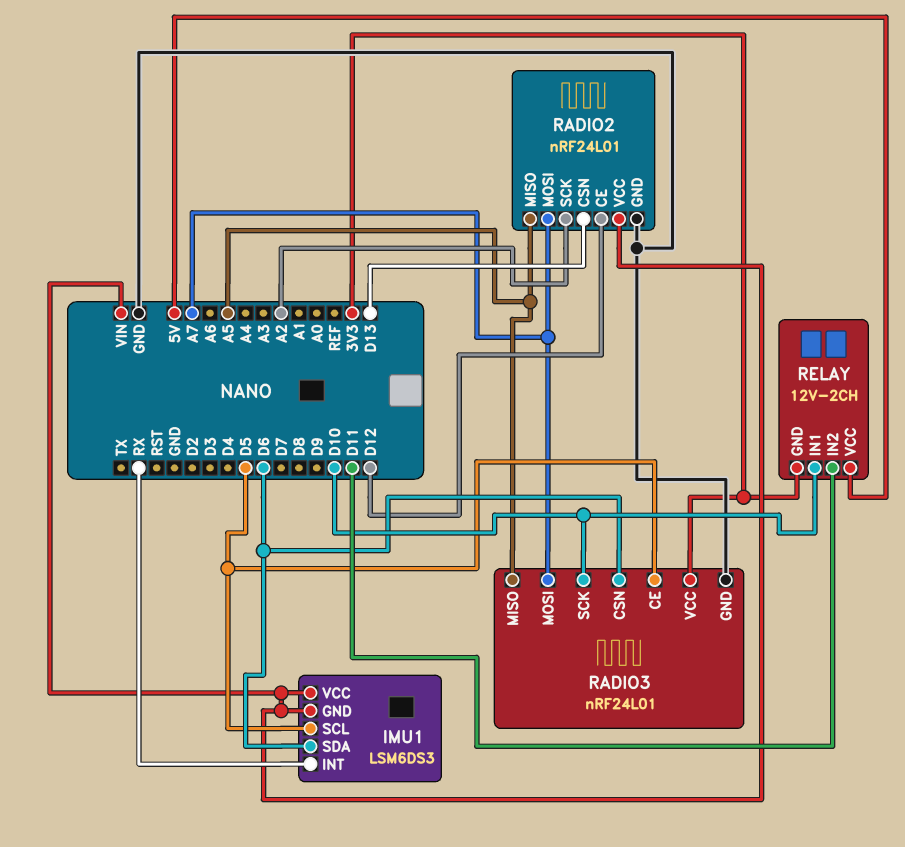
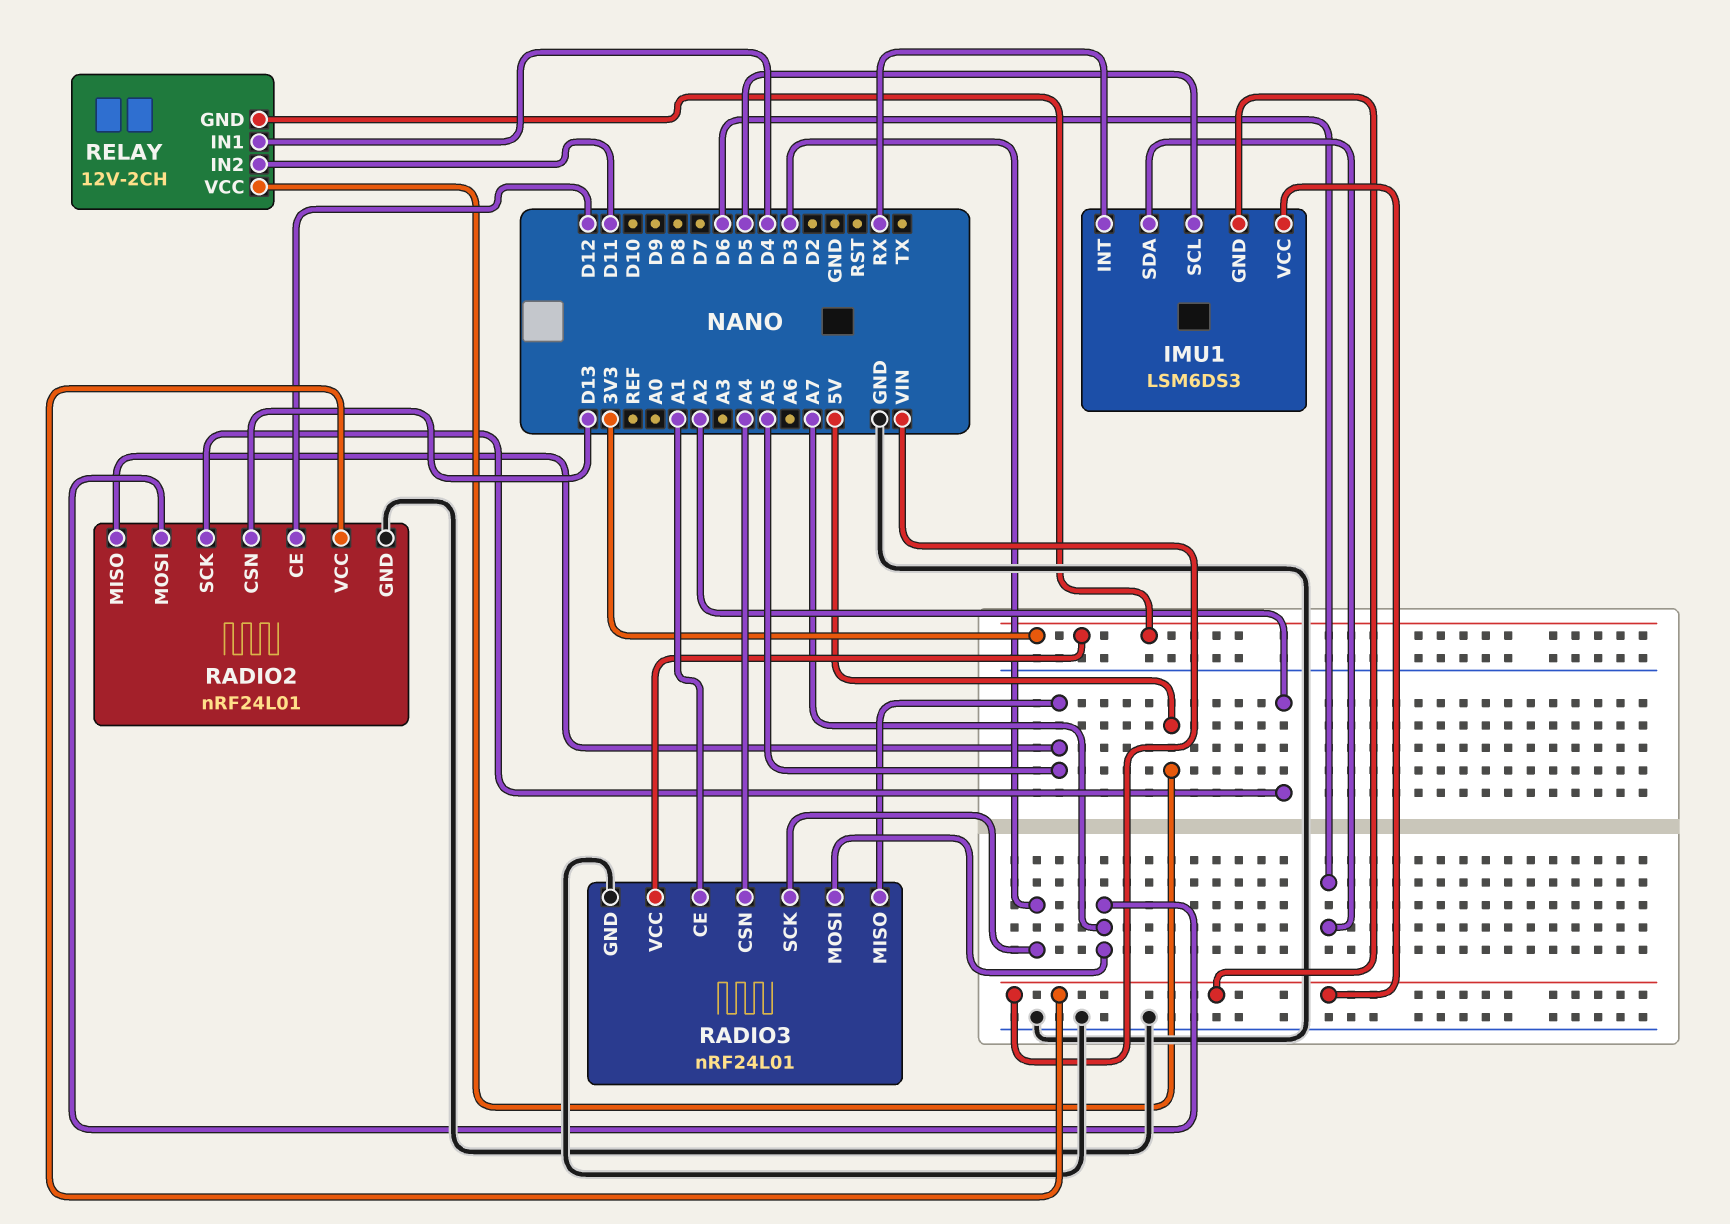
RADIO3 pin CE: D5 -> A1
RADIO3 pin CSN: D6 -> A4
RADIO3 pin SCK: D10 -> D3
RELAY pin IN1: D10 -> D4

